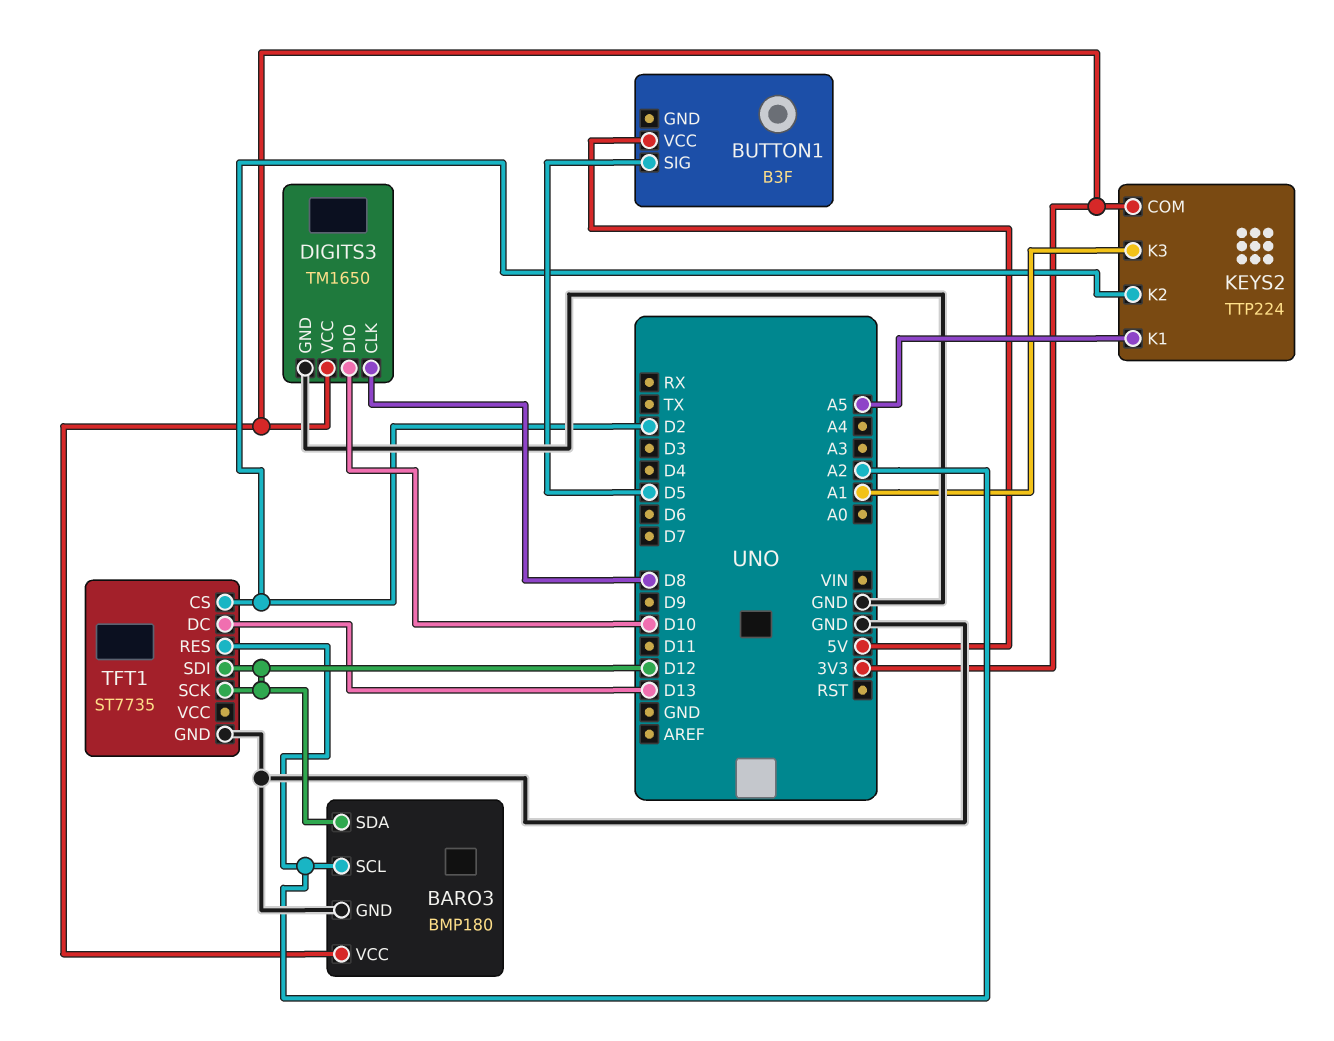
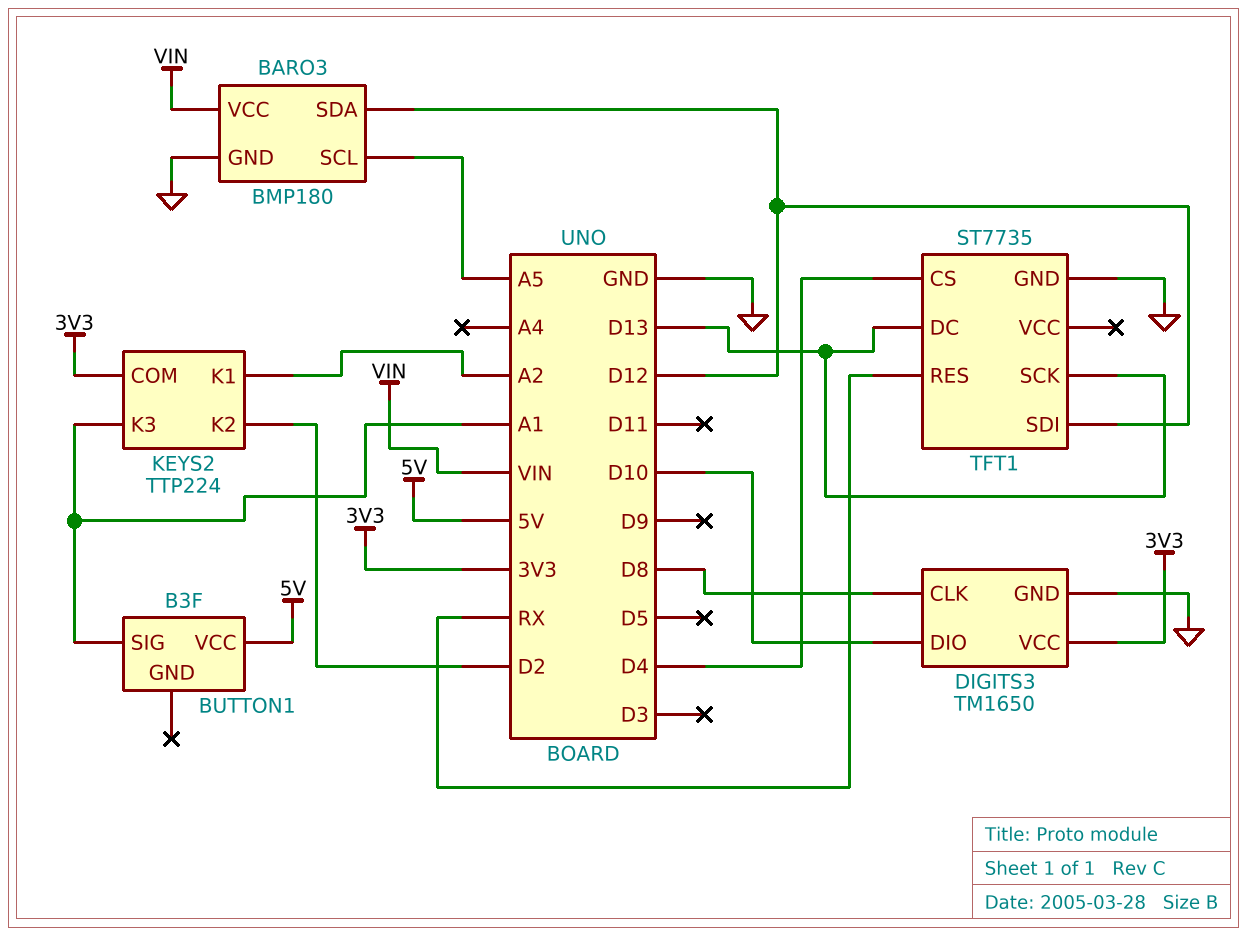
BARO3 pin SCL: A2 -> A5
BARO3 pin VCC: 3V3 -> VIN
BUTTON1 pin SIG: D5 -> A1
KEYS2 pin K1: A5 -> A2
TFT1 pin CS: D2 -> D4
TFT1 pin RES: A2 -> RX
TFT1 pin SCK: D12 -> D13

